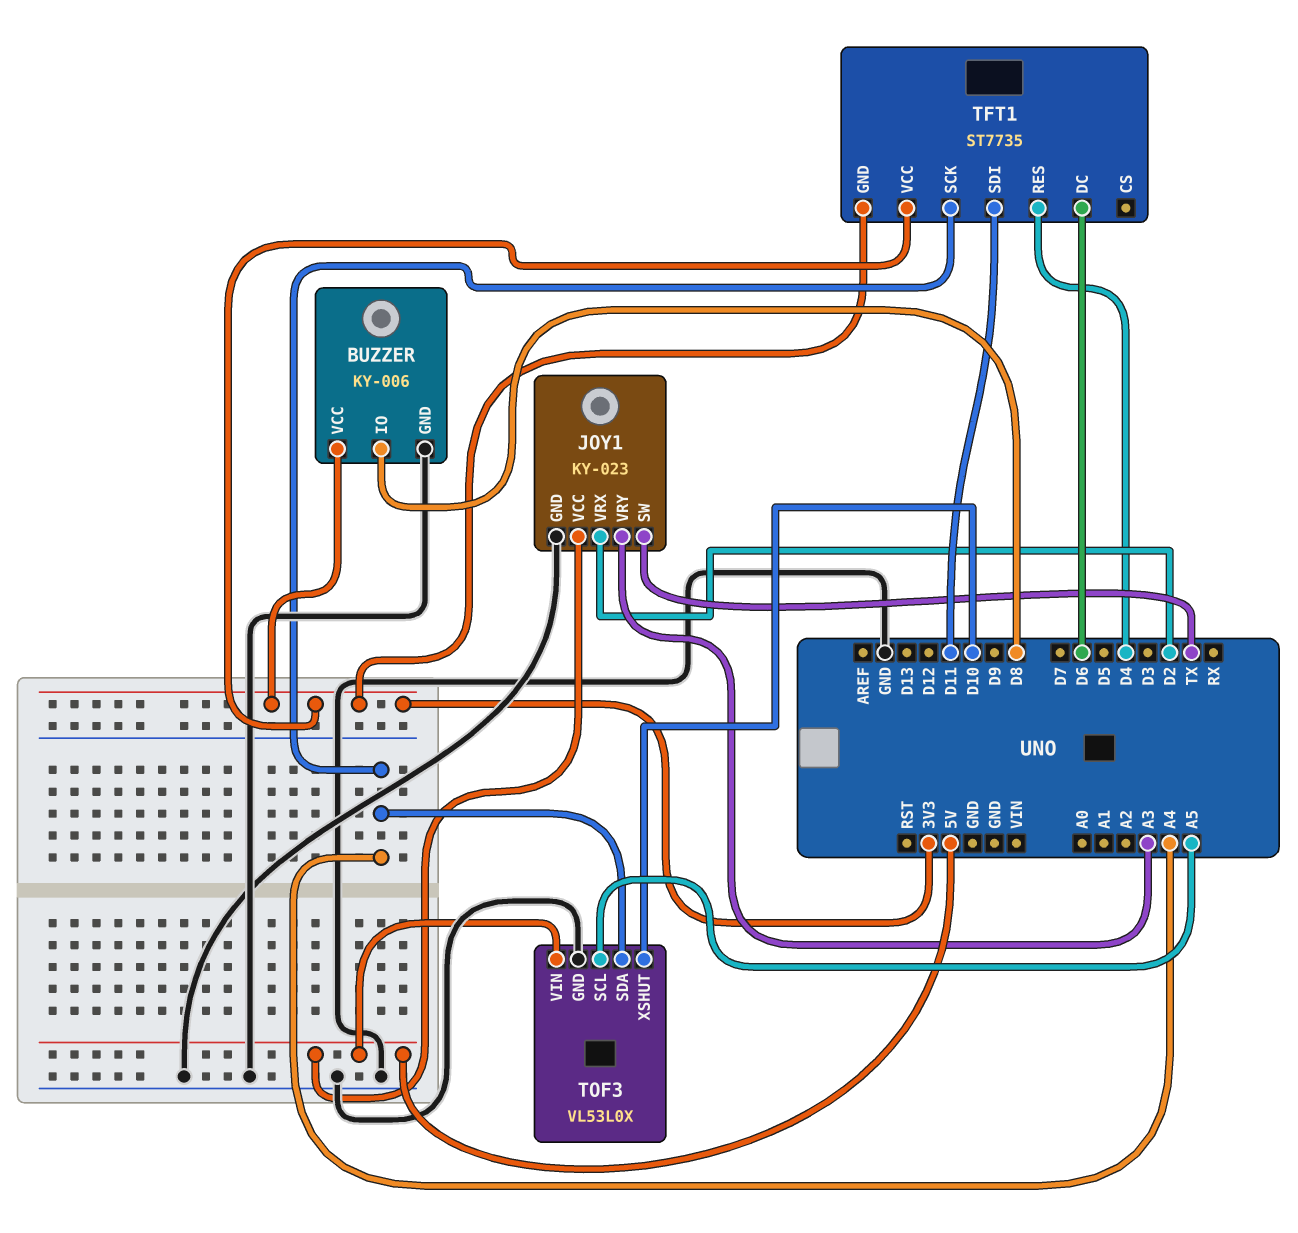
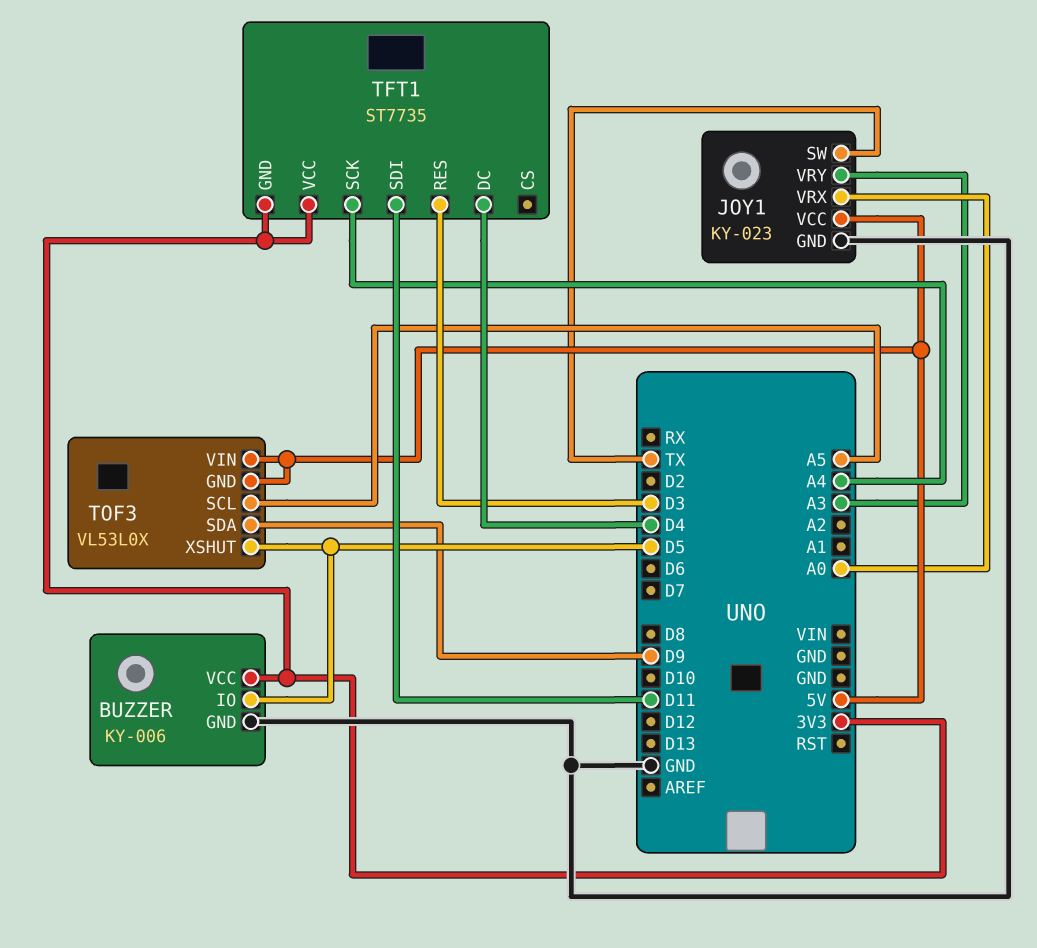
BUZZER pin IO: D8 -> D5
JOY1 pin VRX: D2 -> A0
TFT1 pin DC: D6 -> D4
TFT1 pin RES: D4 -> D3
TOF3 pin GND: GND -> 5V
TOF3 pin SDA: A4 -> D9
TOF3 pin XSHUT: D10 -> D5

